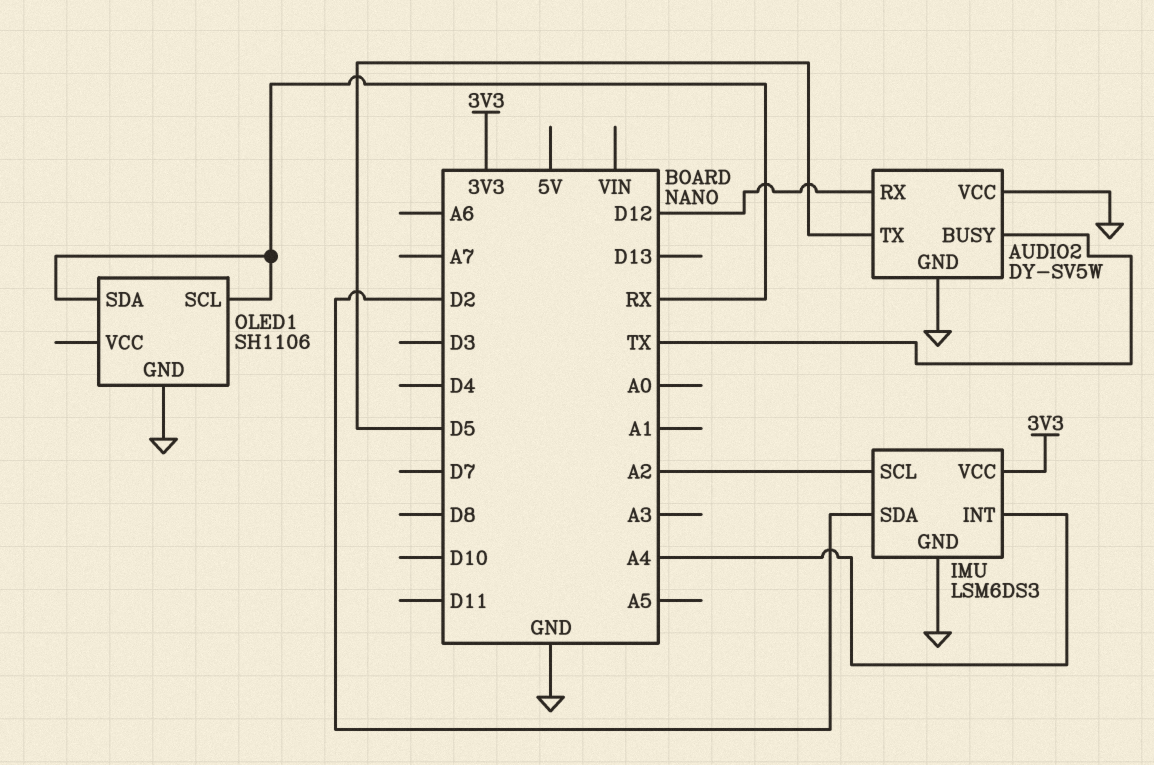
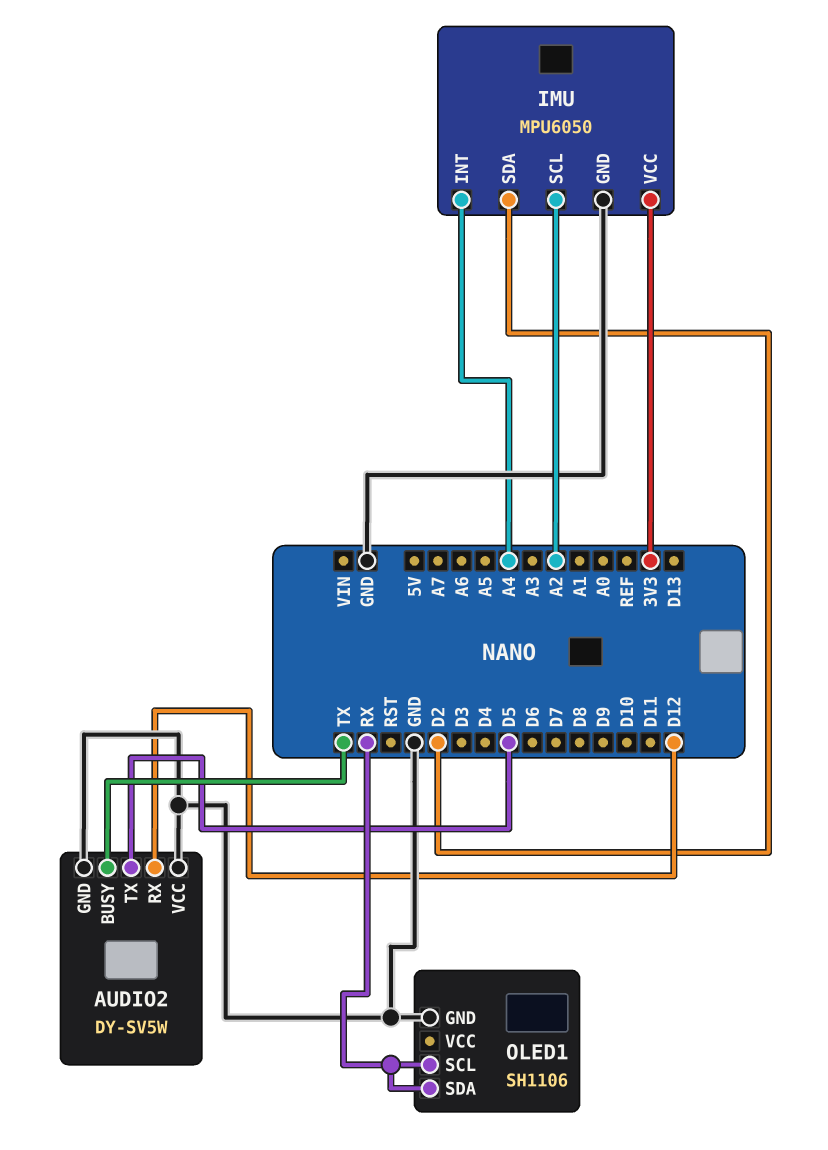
IMU: LSM6DS3 -> MPU6050

